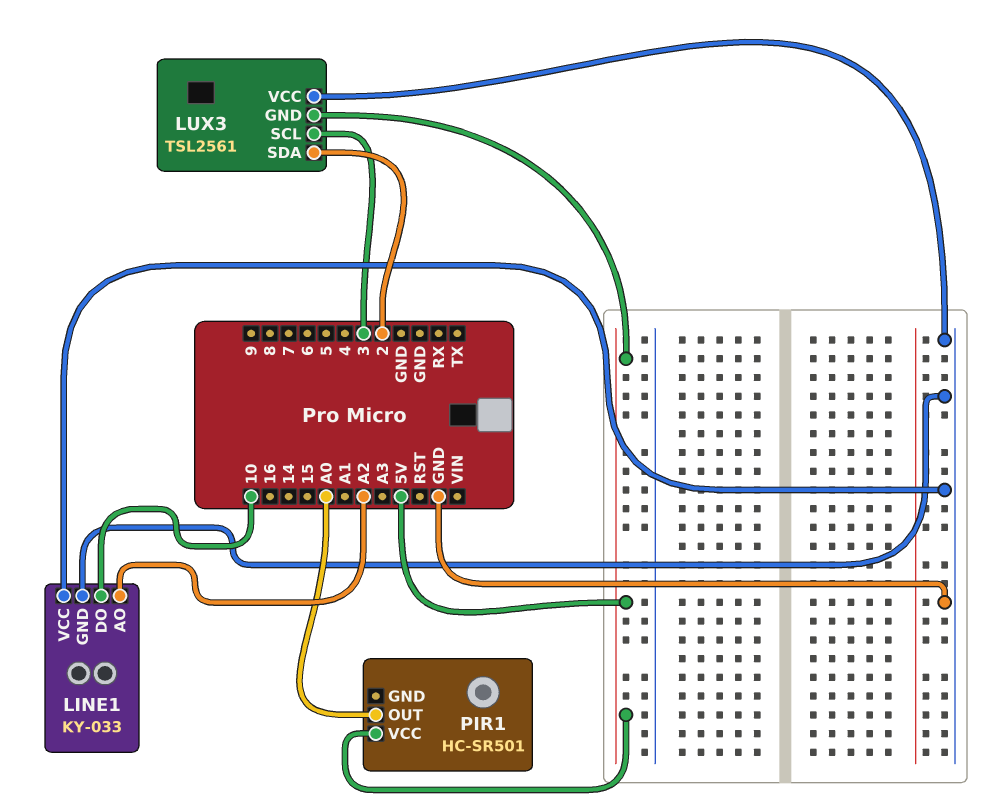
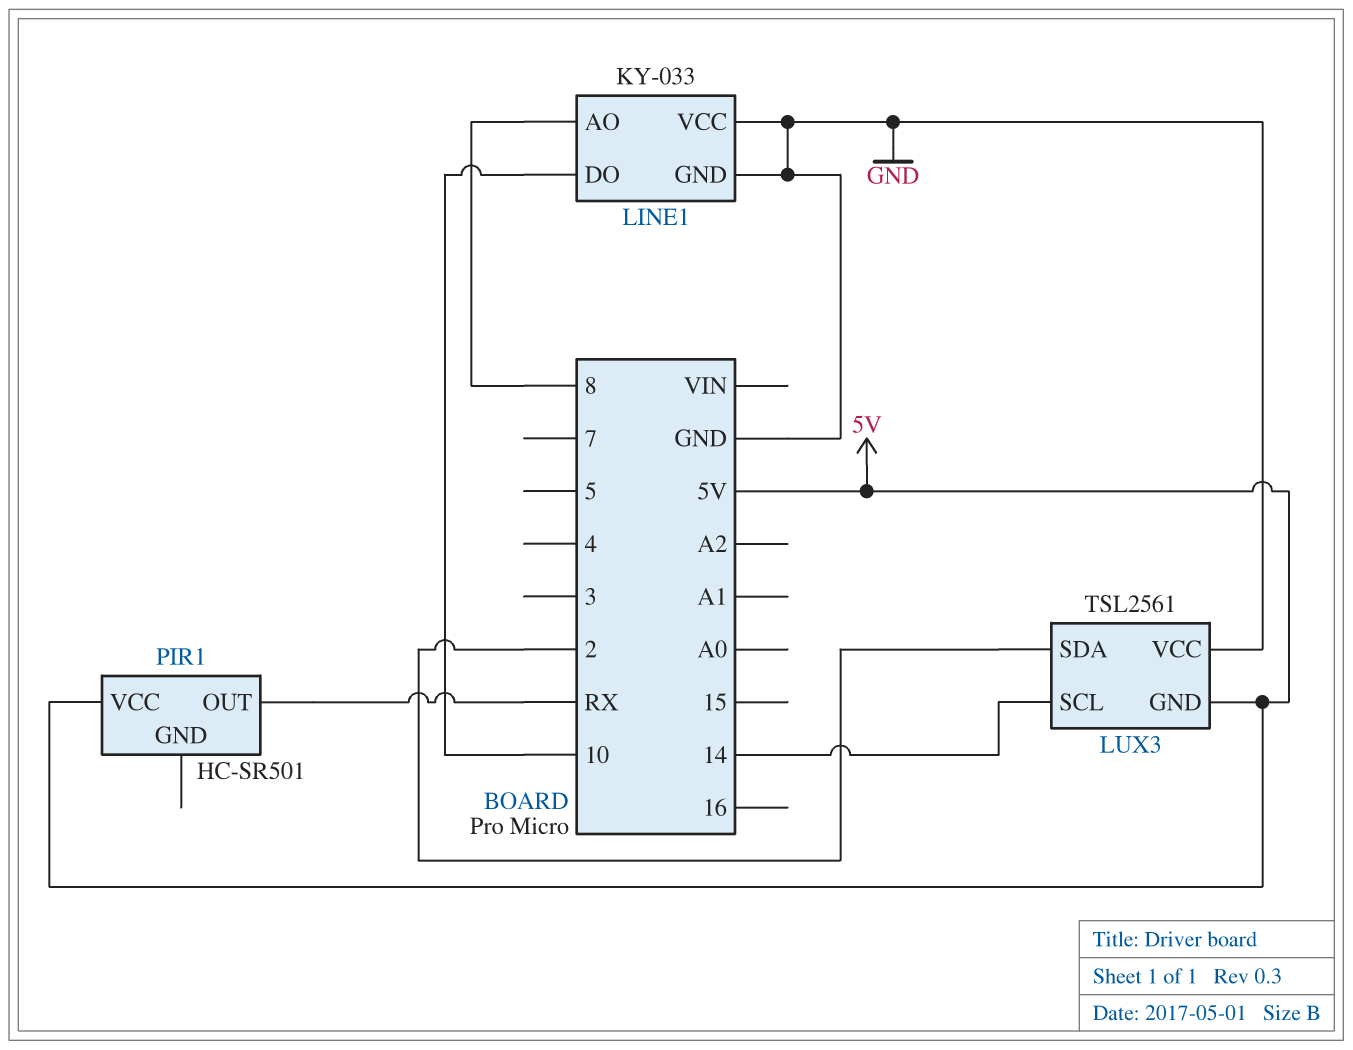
LINE1 pin AO: A2 -> 8
LUX3 pin SCL: 3 -> 14
PIR1 pin OUT: A0 -> RX

